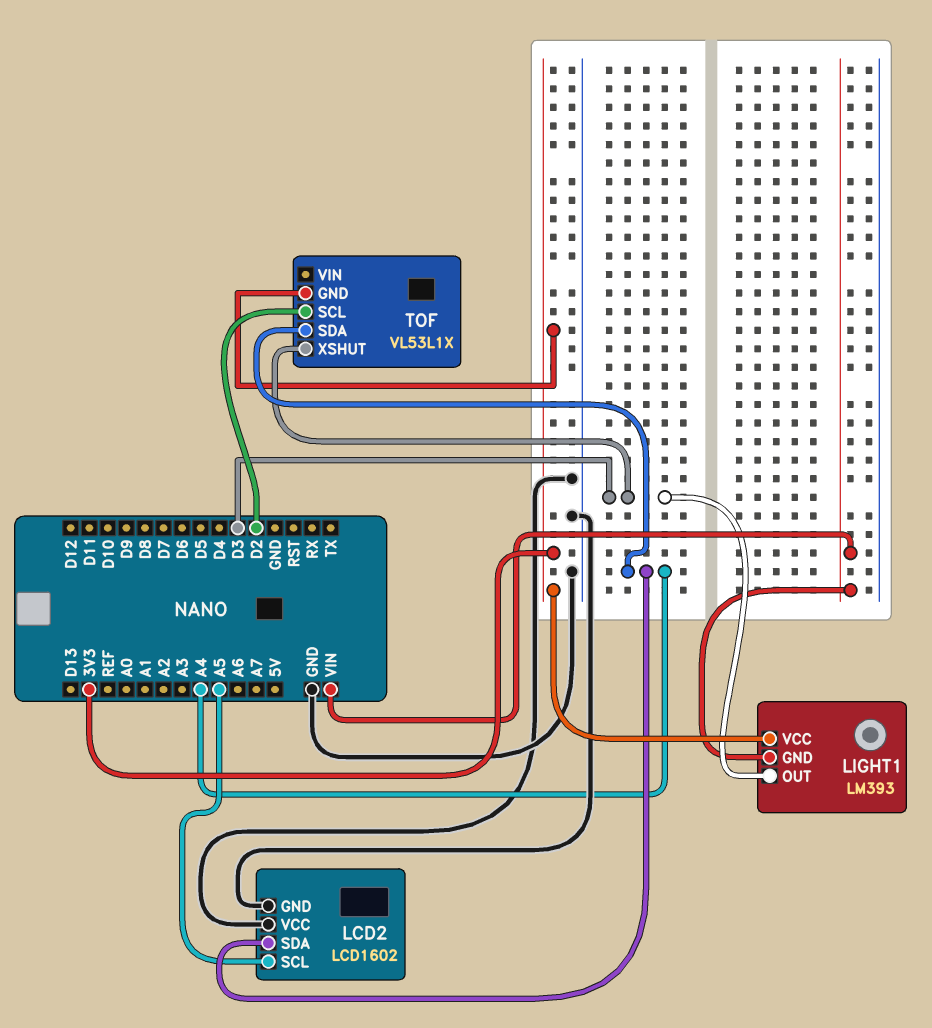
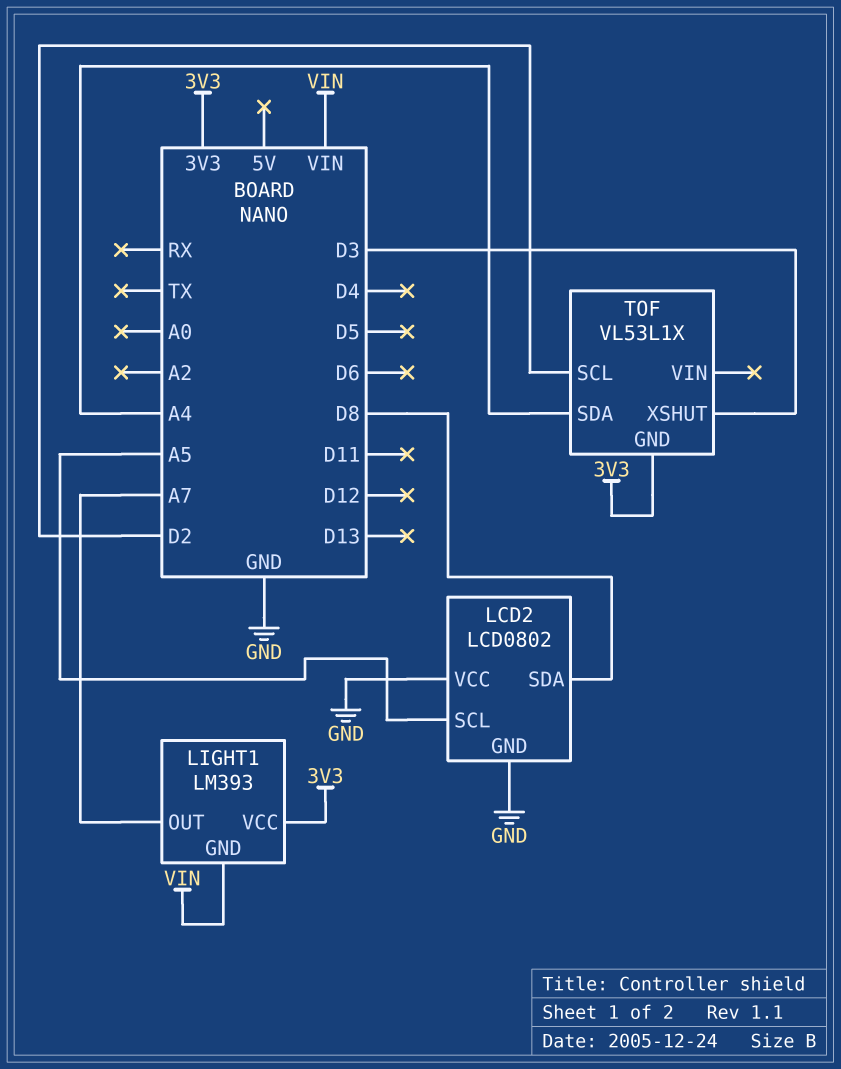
LCD2: LCD1602 -> LCD0802
LCD2 pin SDA: A4 -> D8
LIGHT1 pin OUT: D3 -> A7

